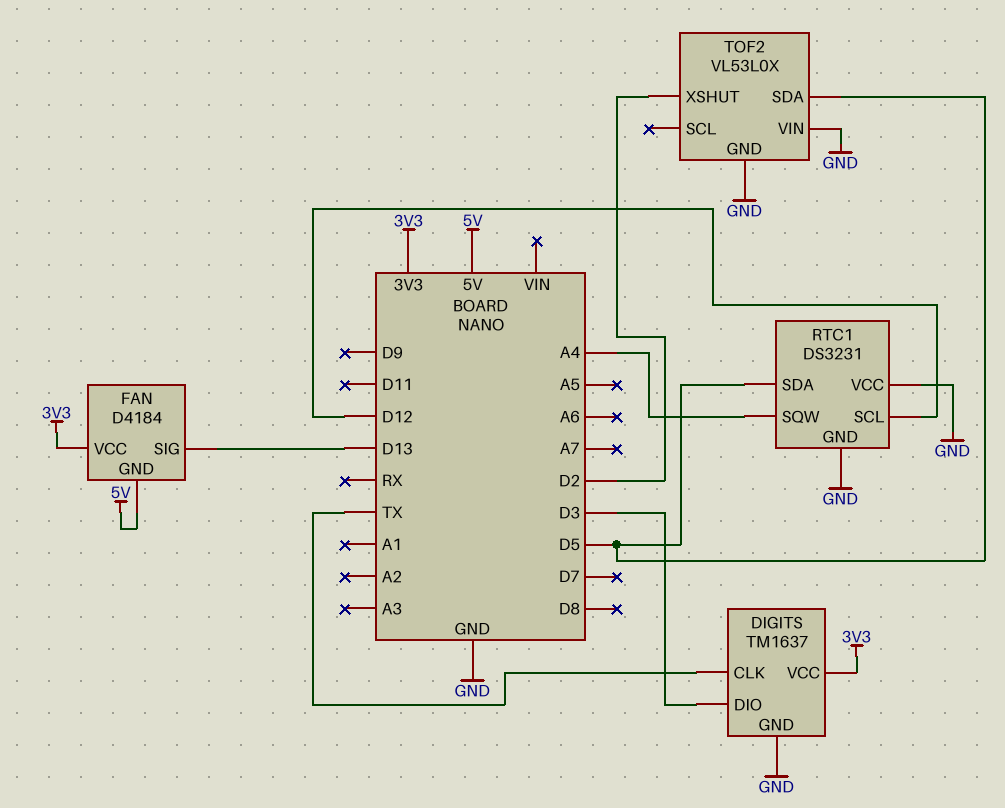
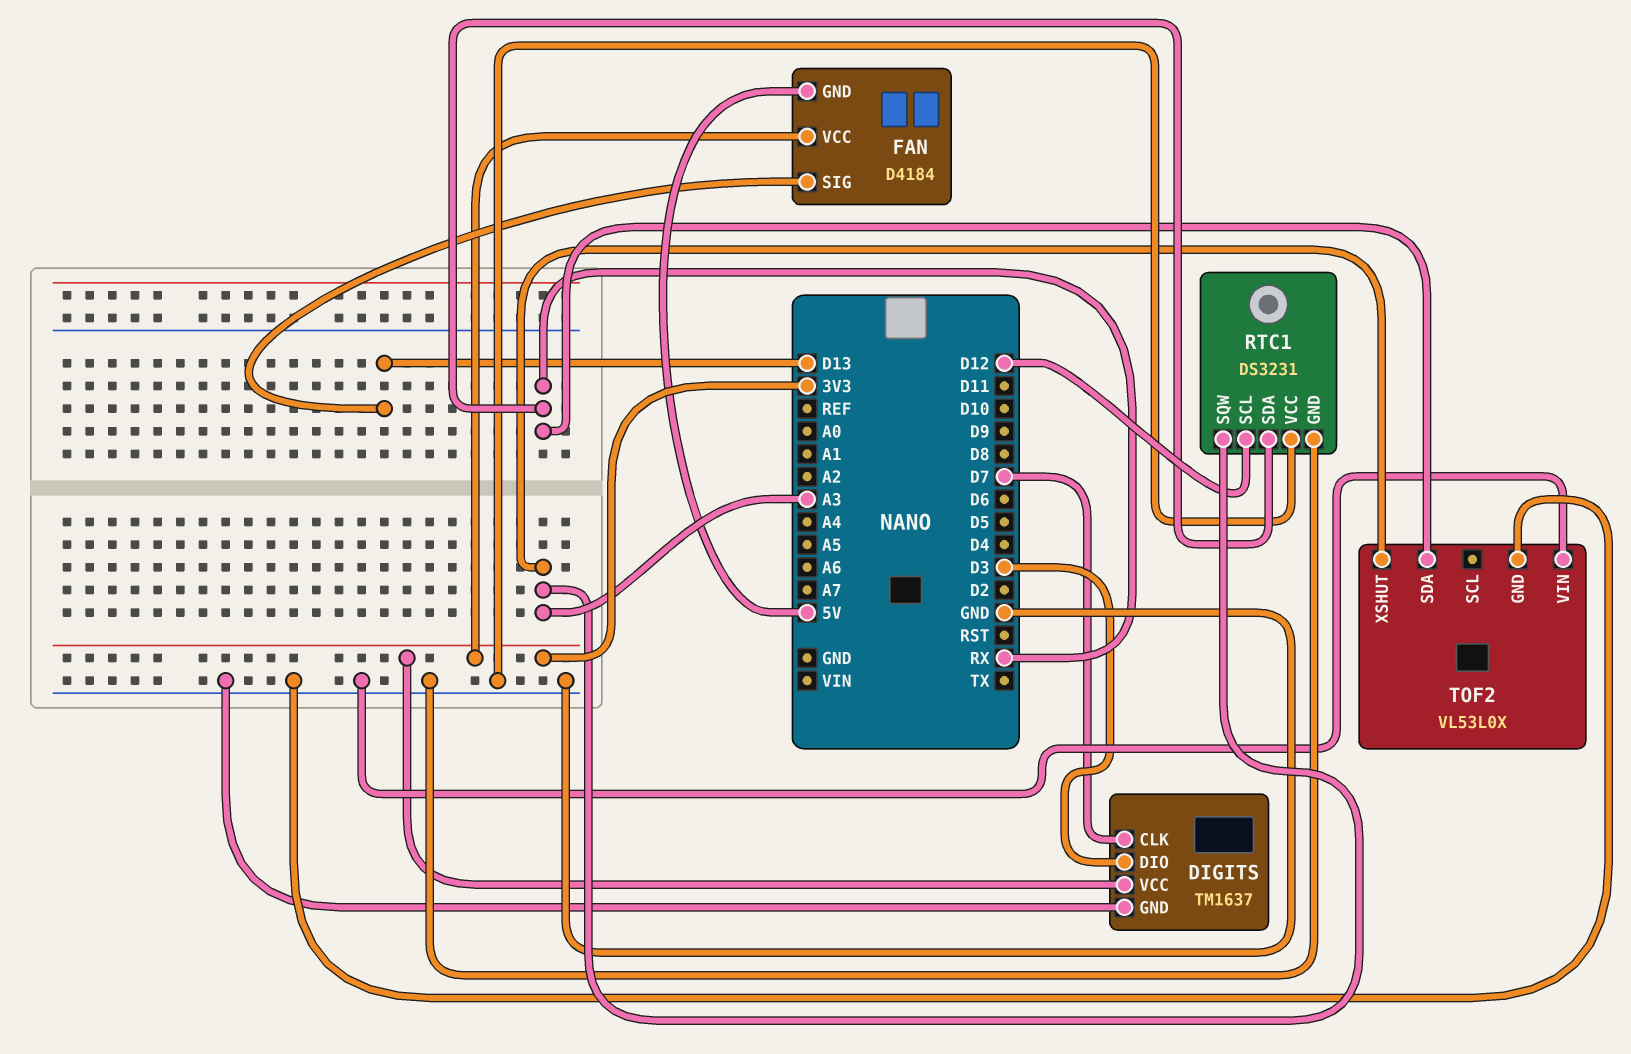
DIGITS pin CLK: TX -> D7
RTC1 pin SDA: D5 -> RX
RTC1 pin SQW: A4 -> A3
TOF2 pin SDA: D5 -> RX
TOF2 pin XSHUT: D2 -> A3

